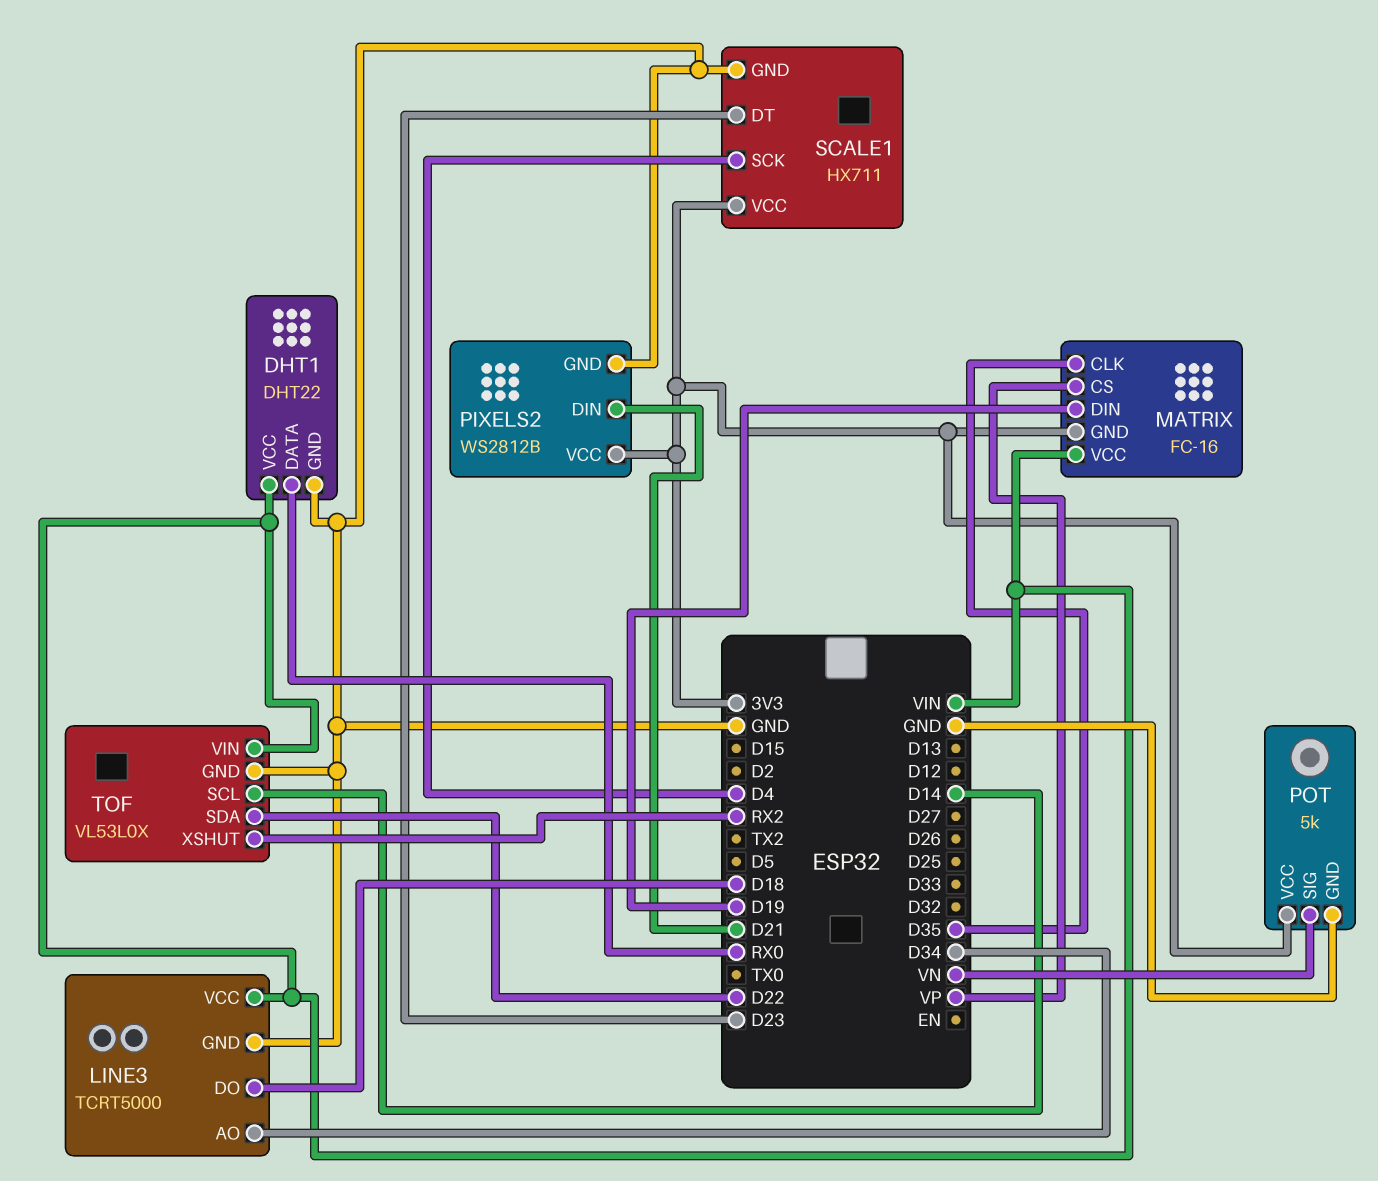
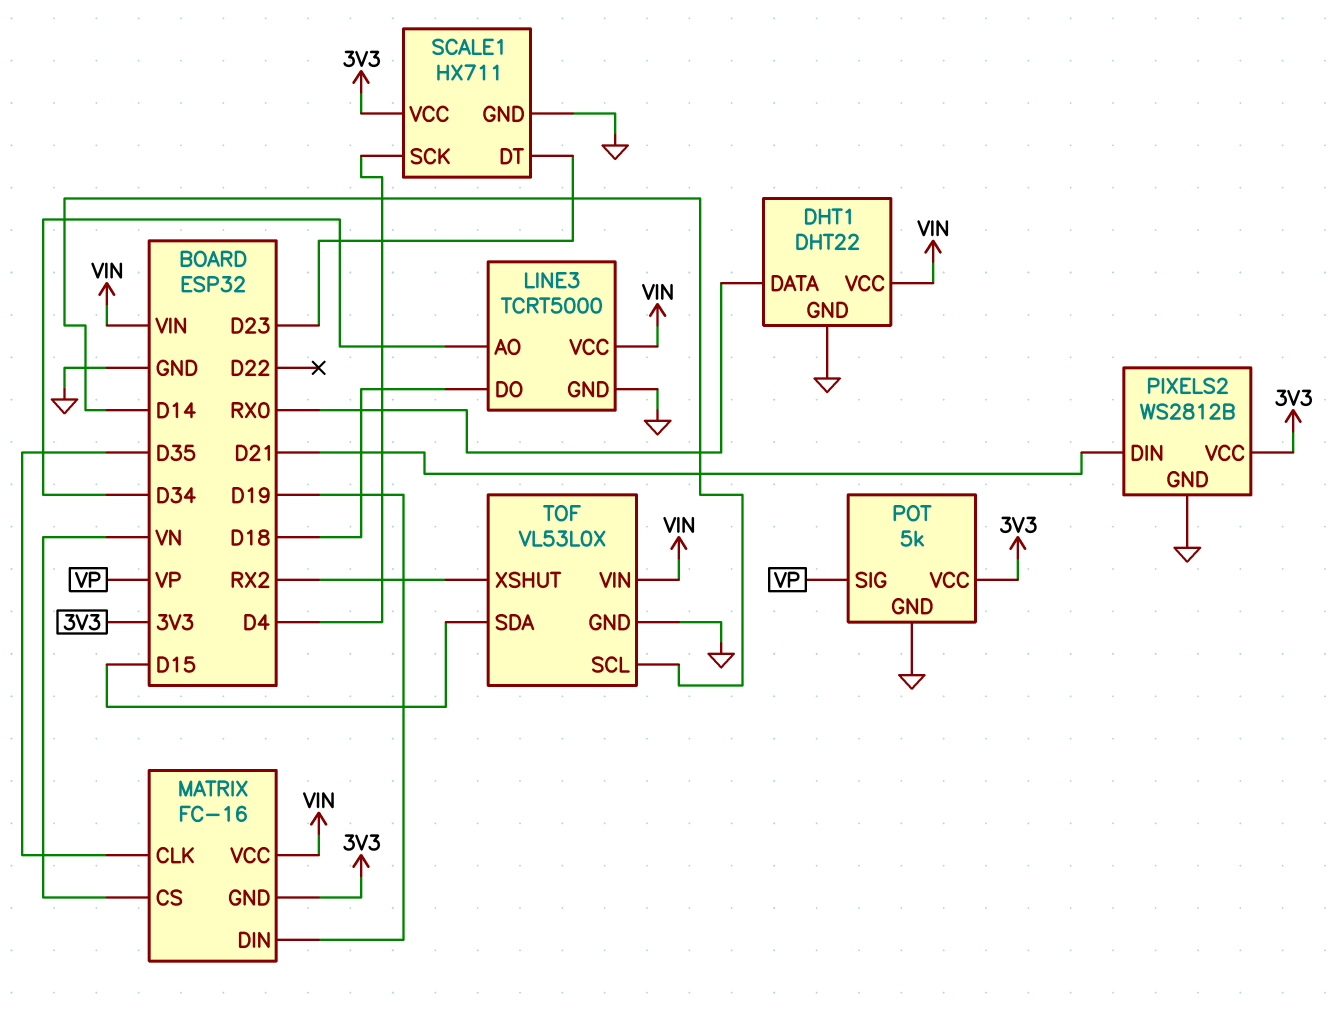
MATRIX pin CS: VP -> VN
POT pin SIG: VN -> VP
TOF pin SDA: D22 -> D15

